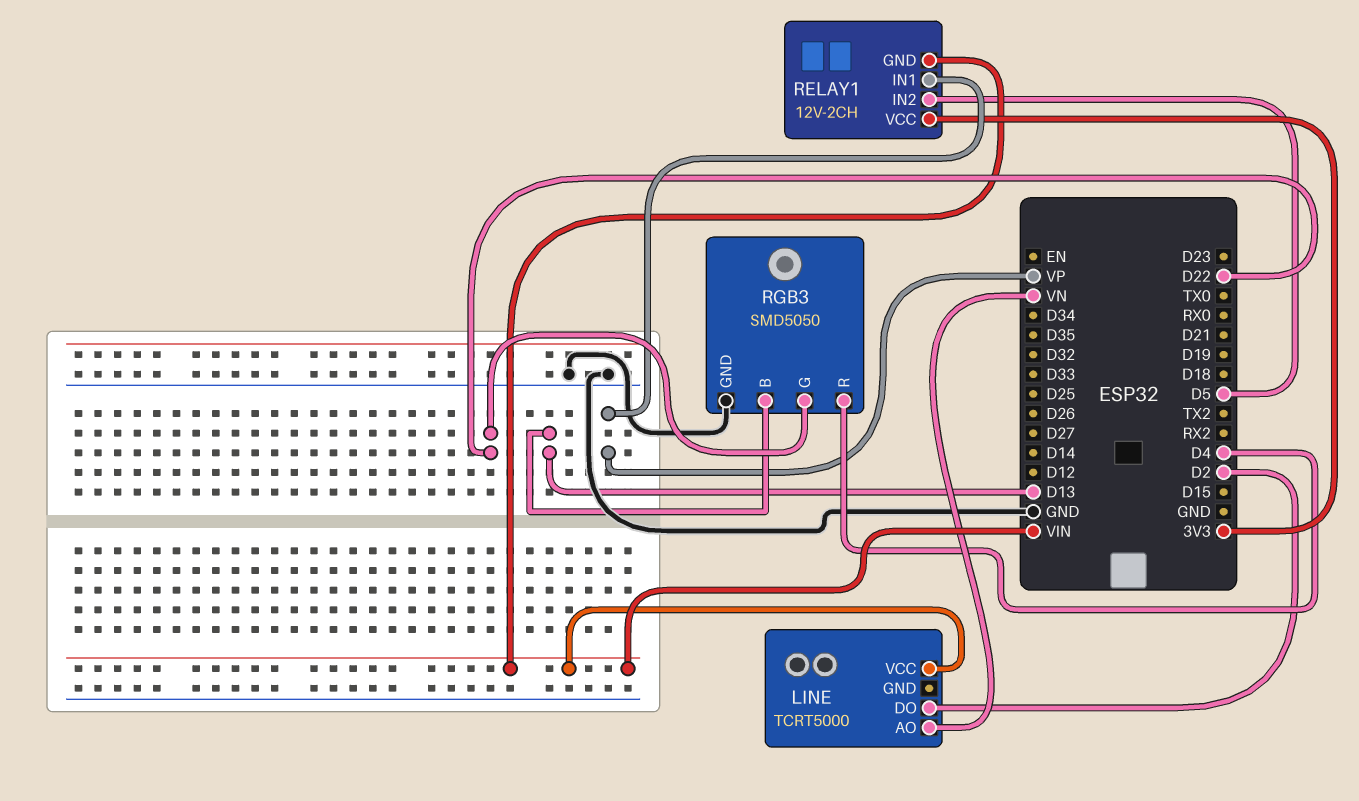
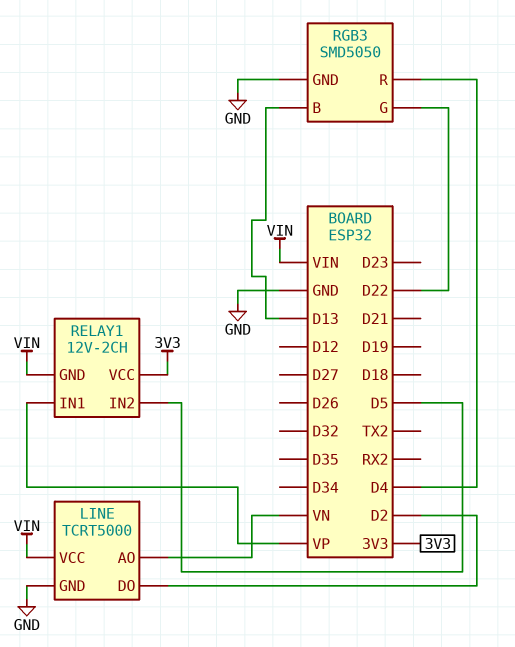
LINE pin GND: none -> GND

